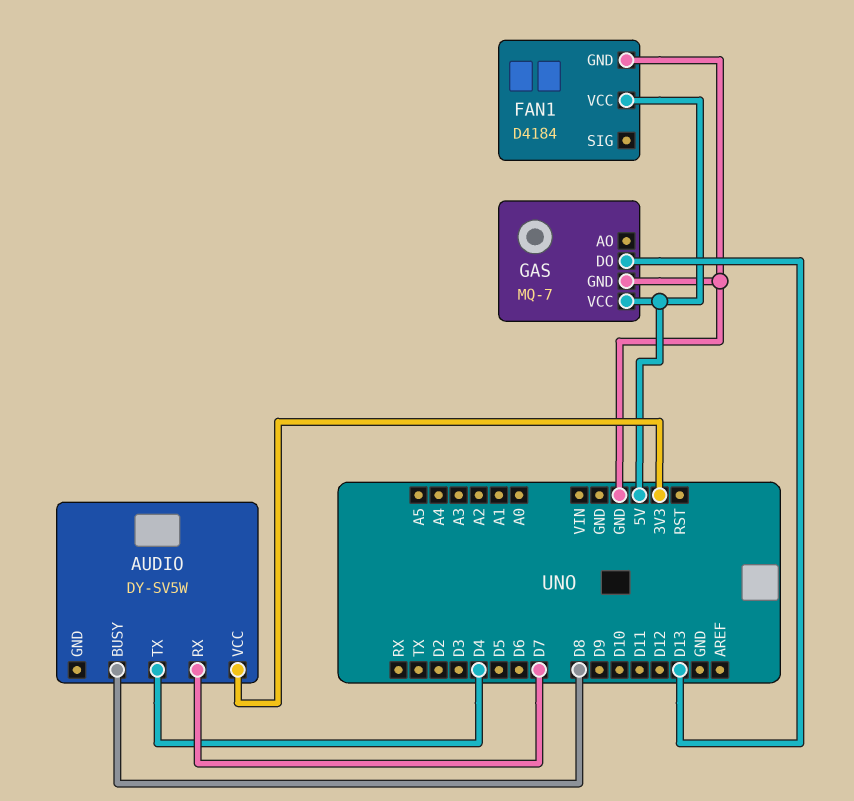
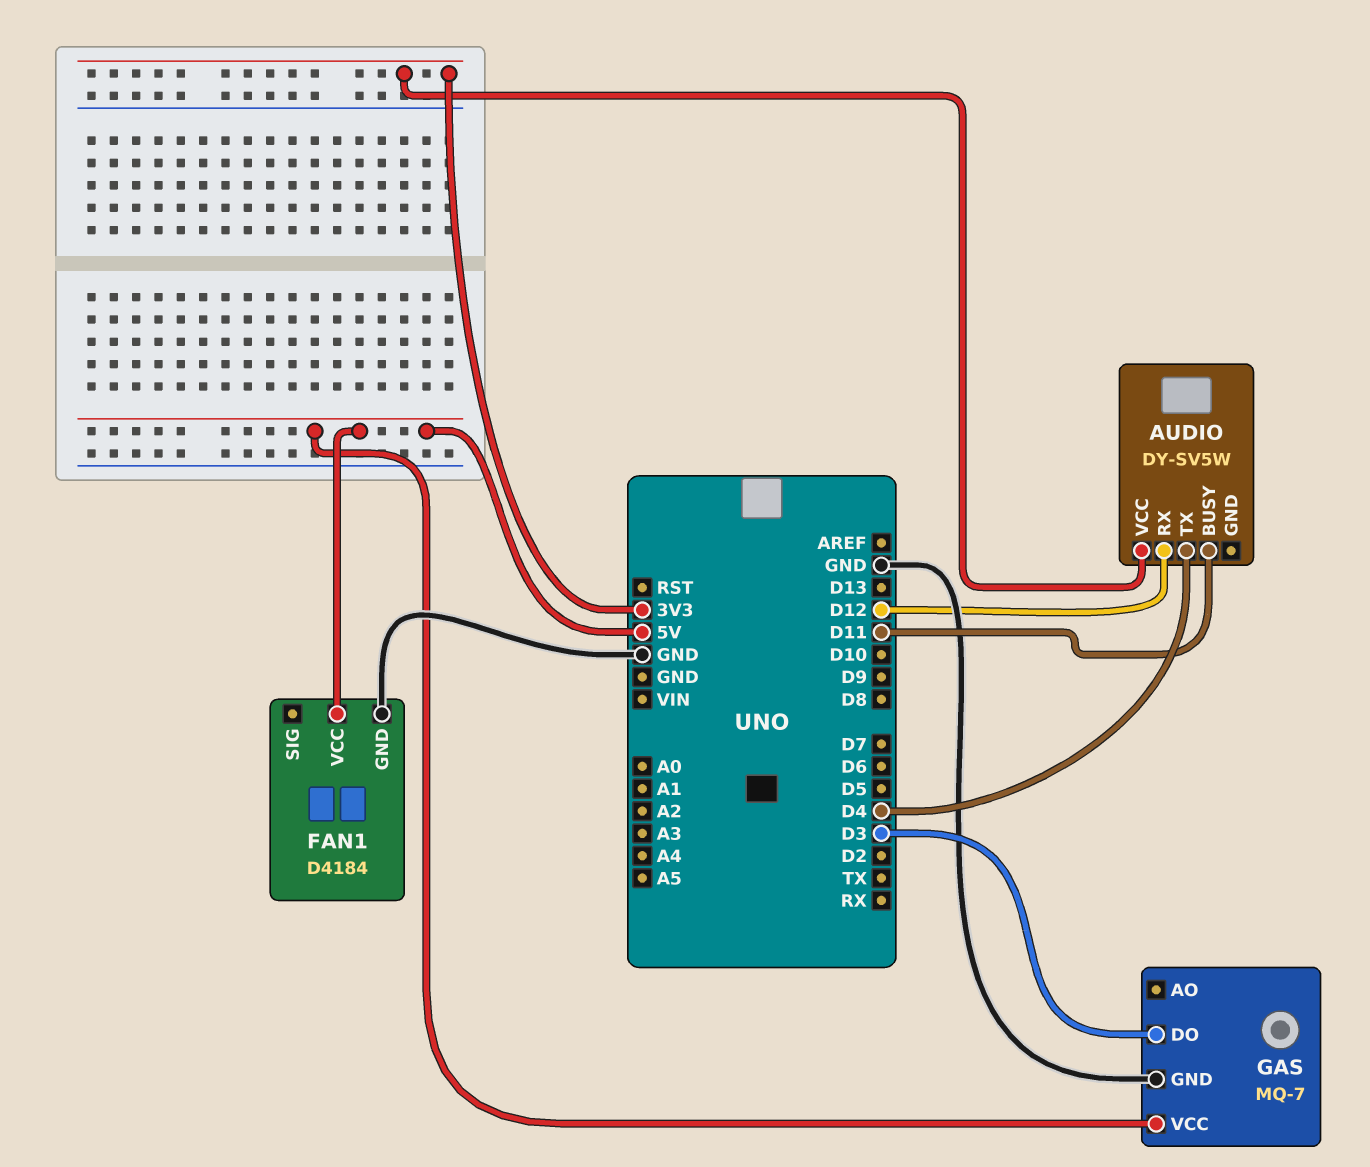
AUDIO pin BUSY: D8 -> D11
AUDIO pin RX: D7 -> D12
GAS pin DO: D13 -> D3

